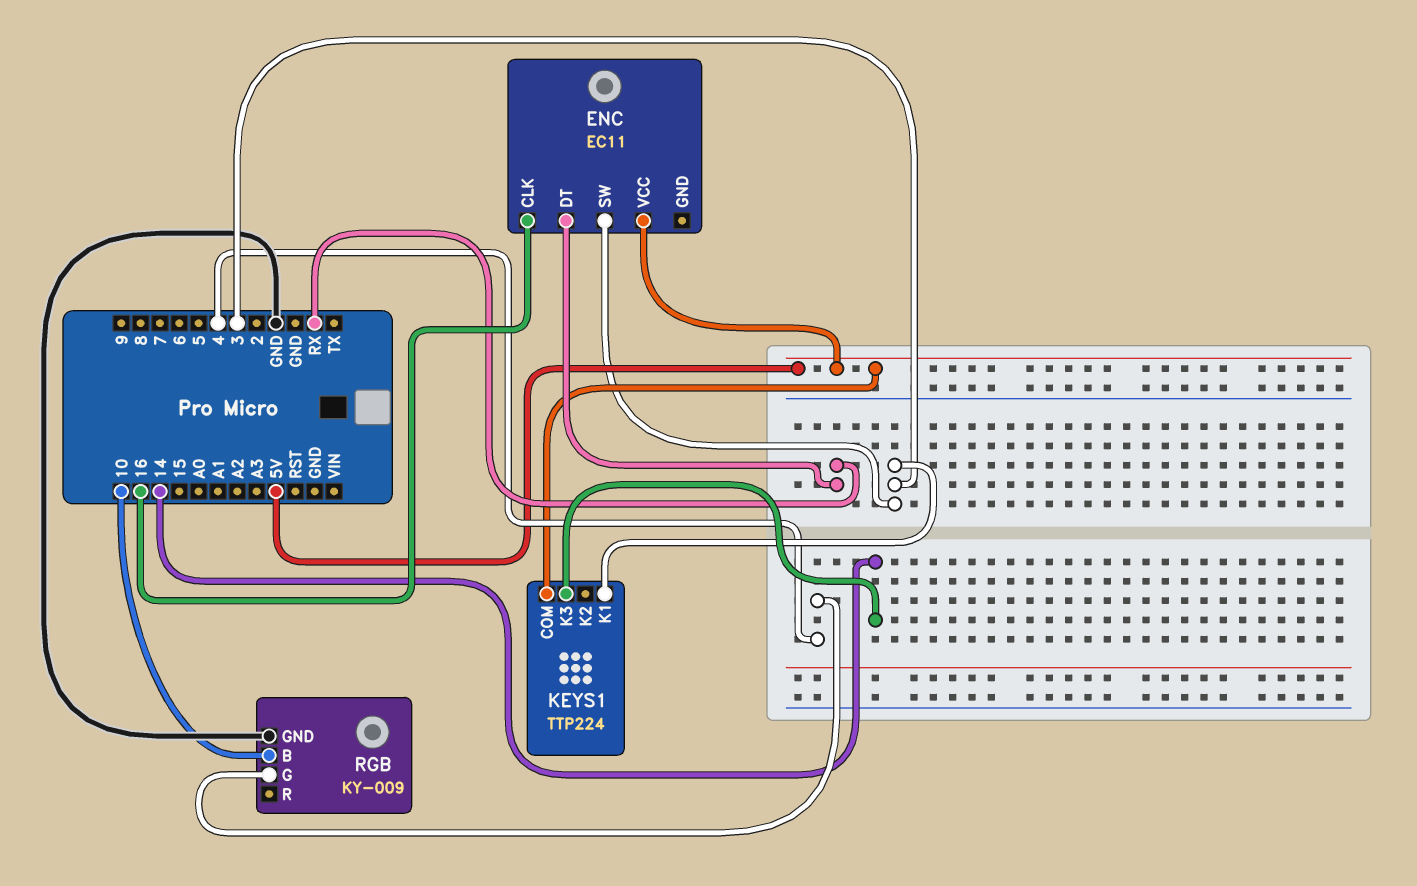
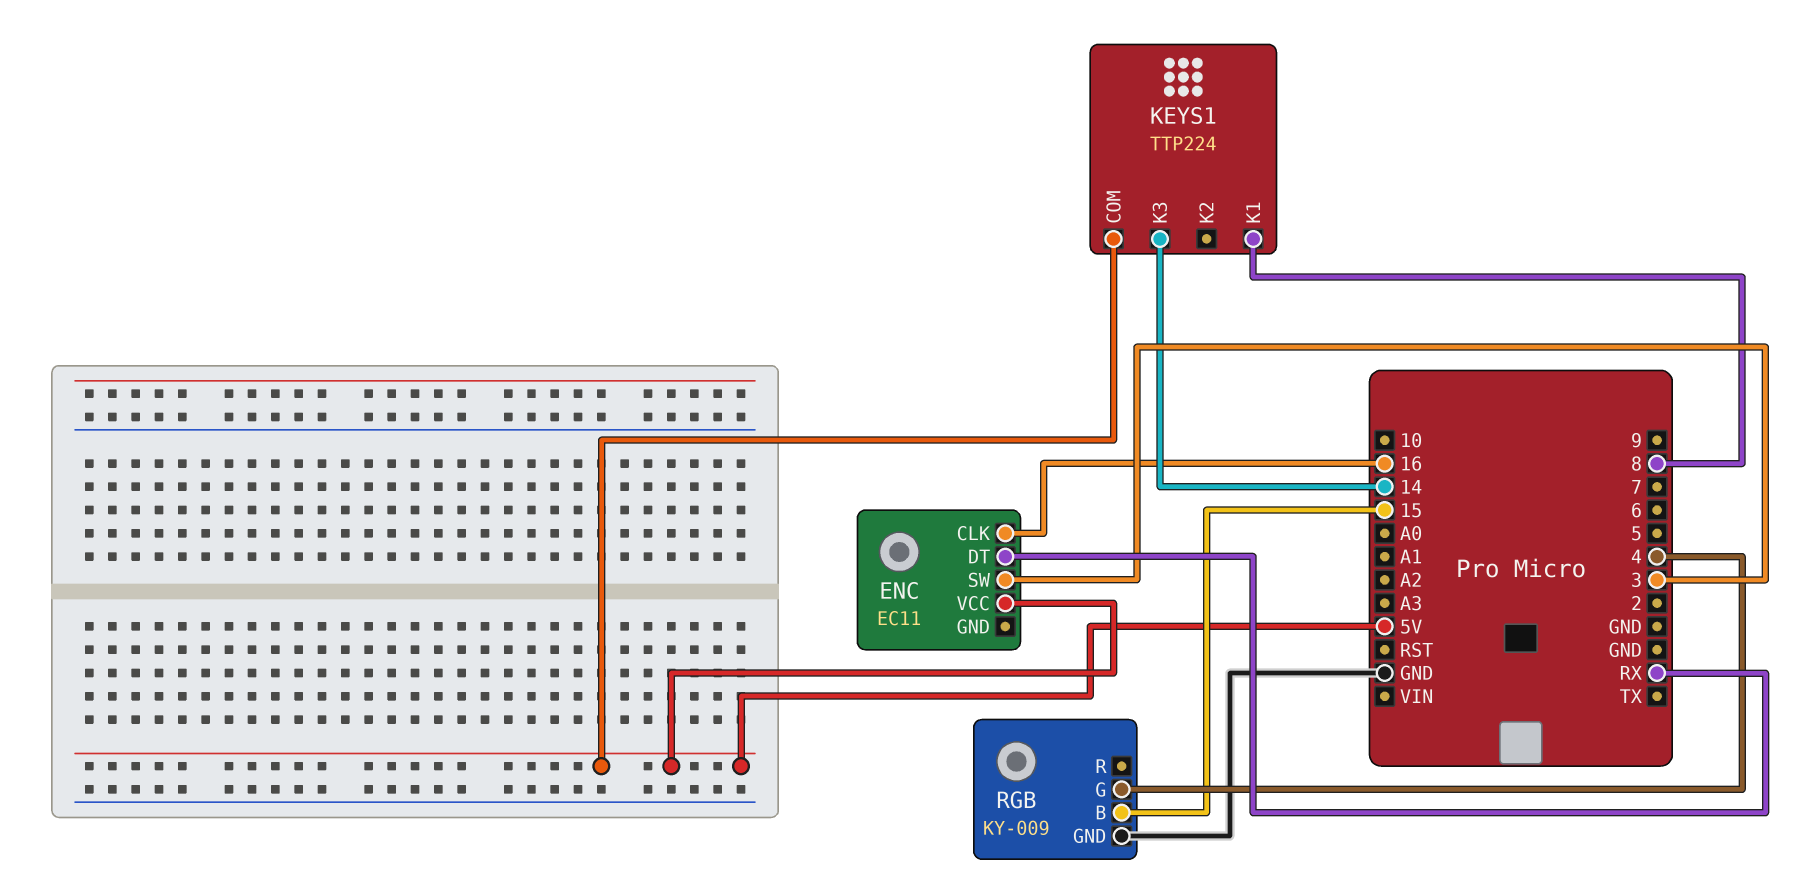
KEYS1 pin K1: 3 -> 8
RGB pin B: 10 -> 15

